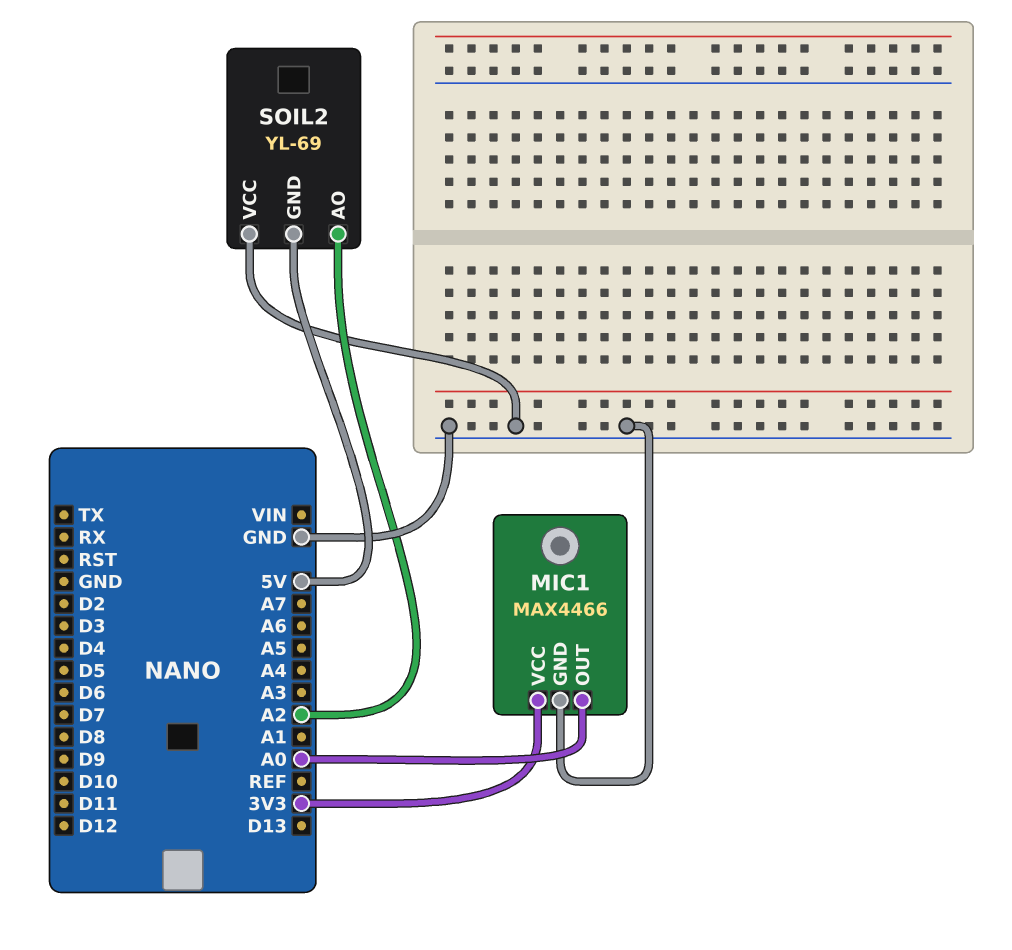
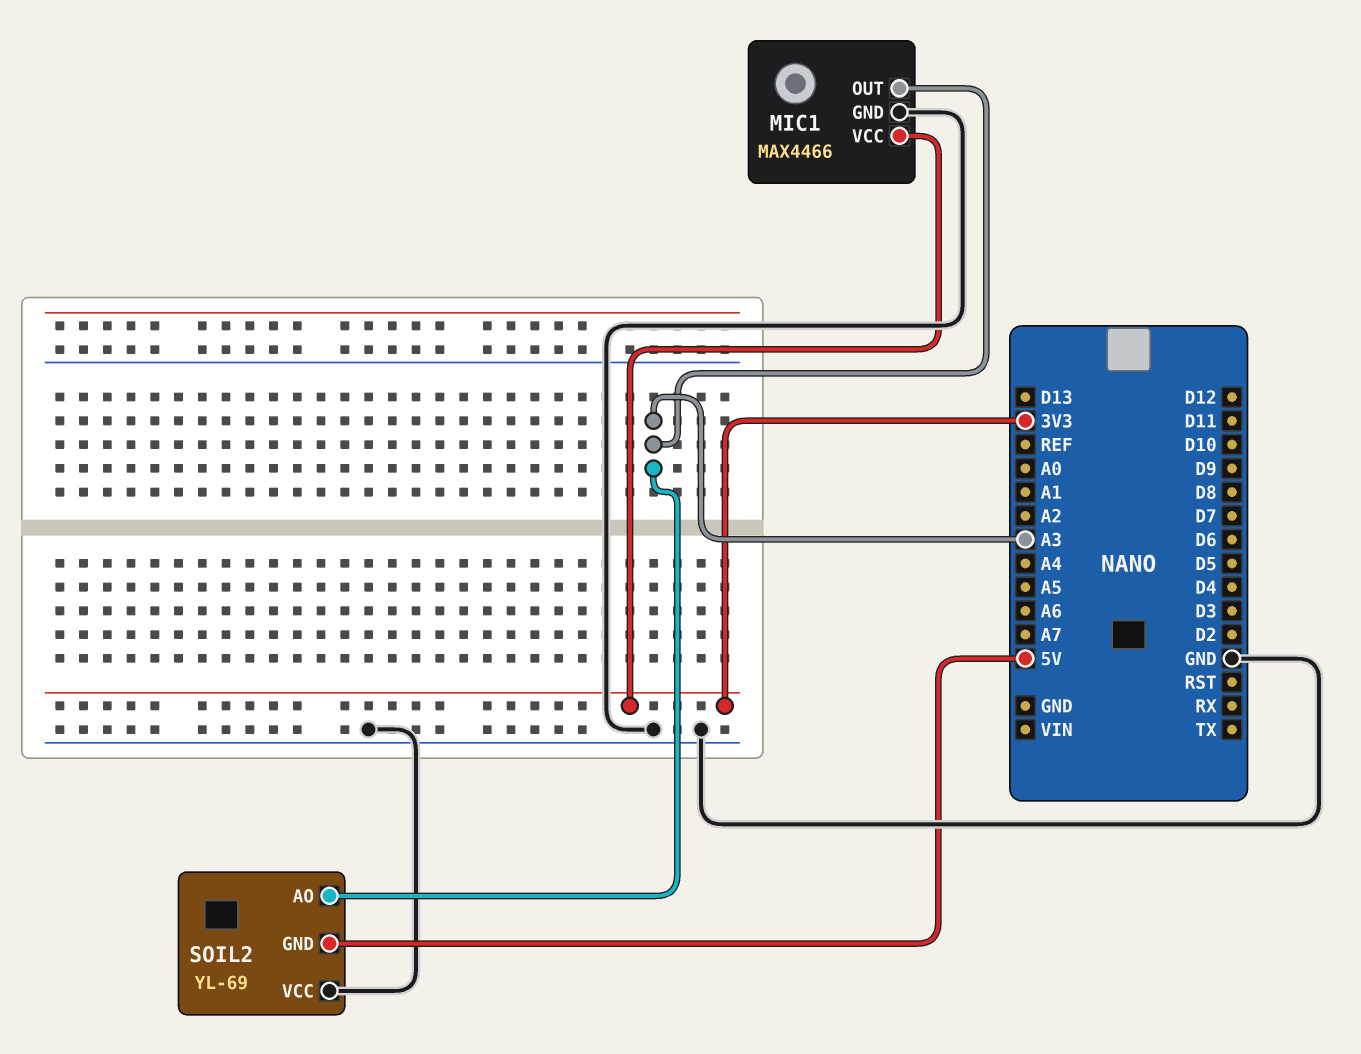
MIC1 pin OUT: A0 -> A3
SOIL2 pin AO: A2 -> A3

